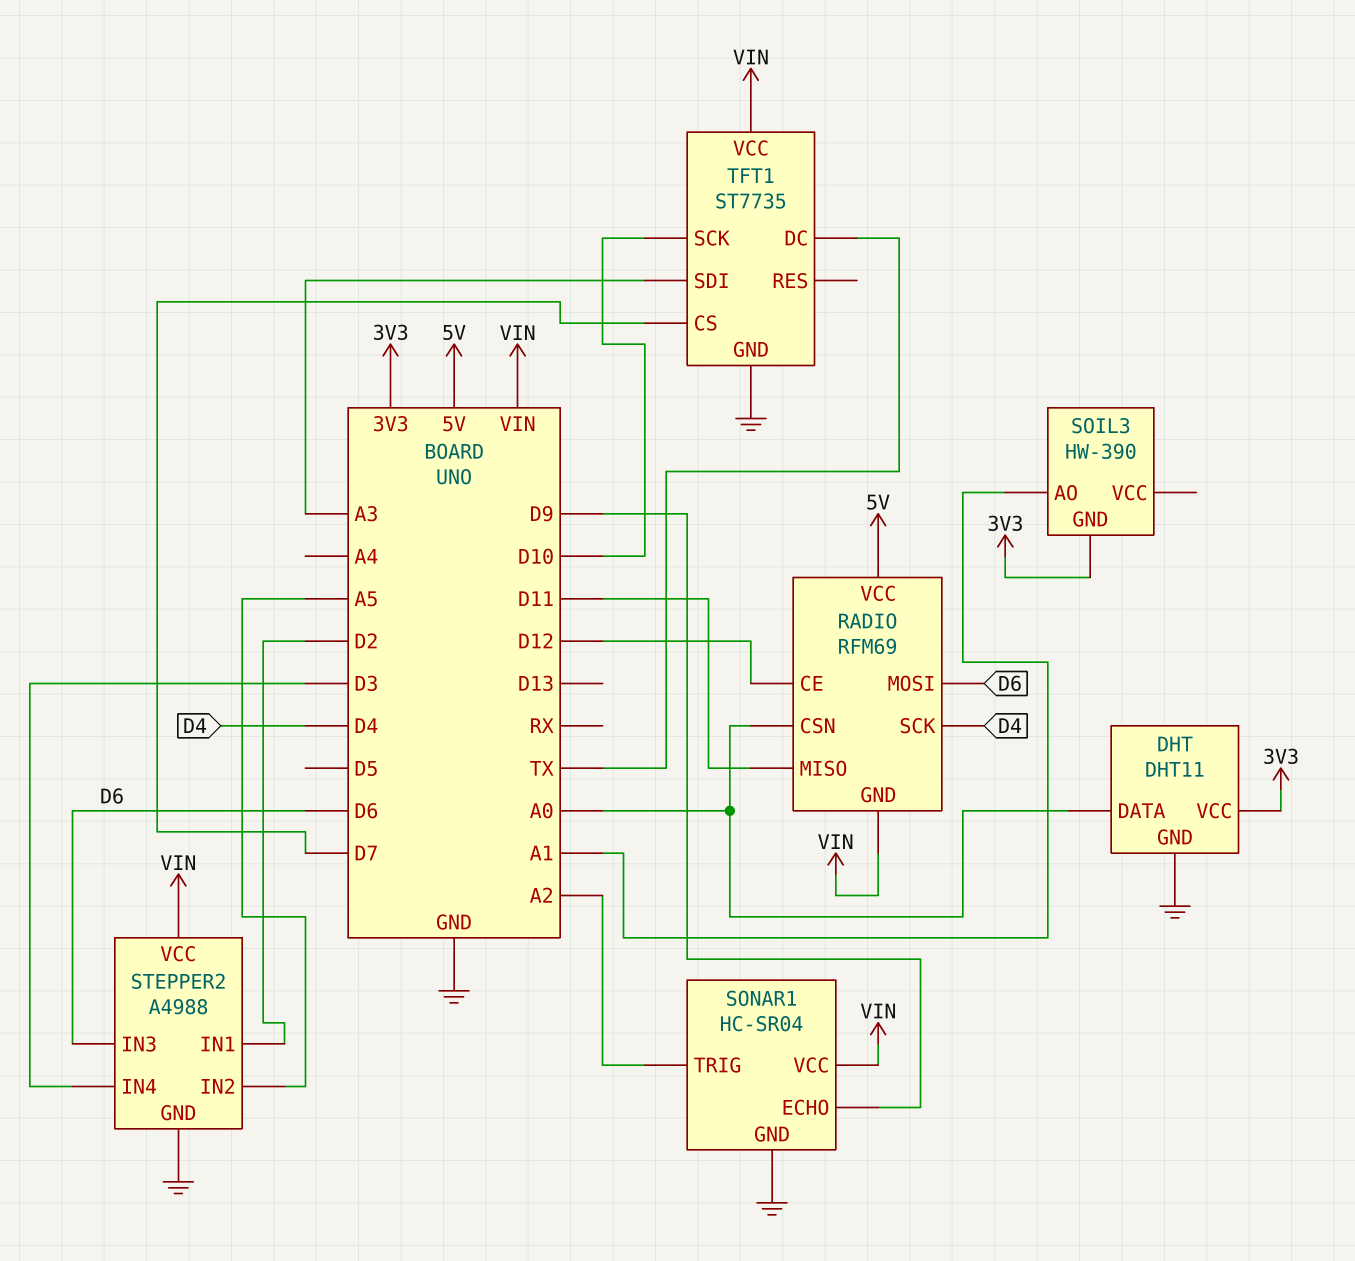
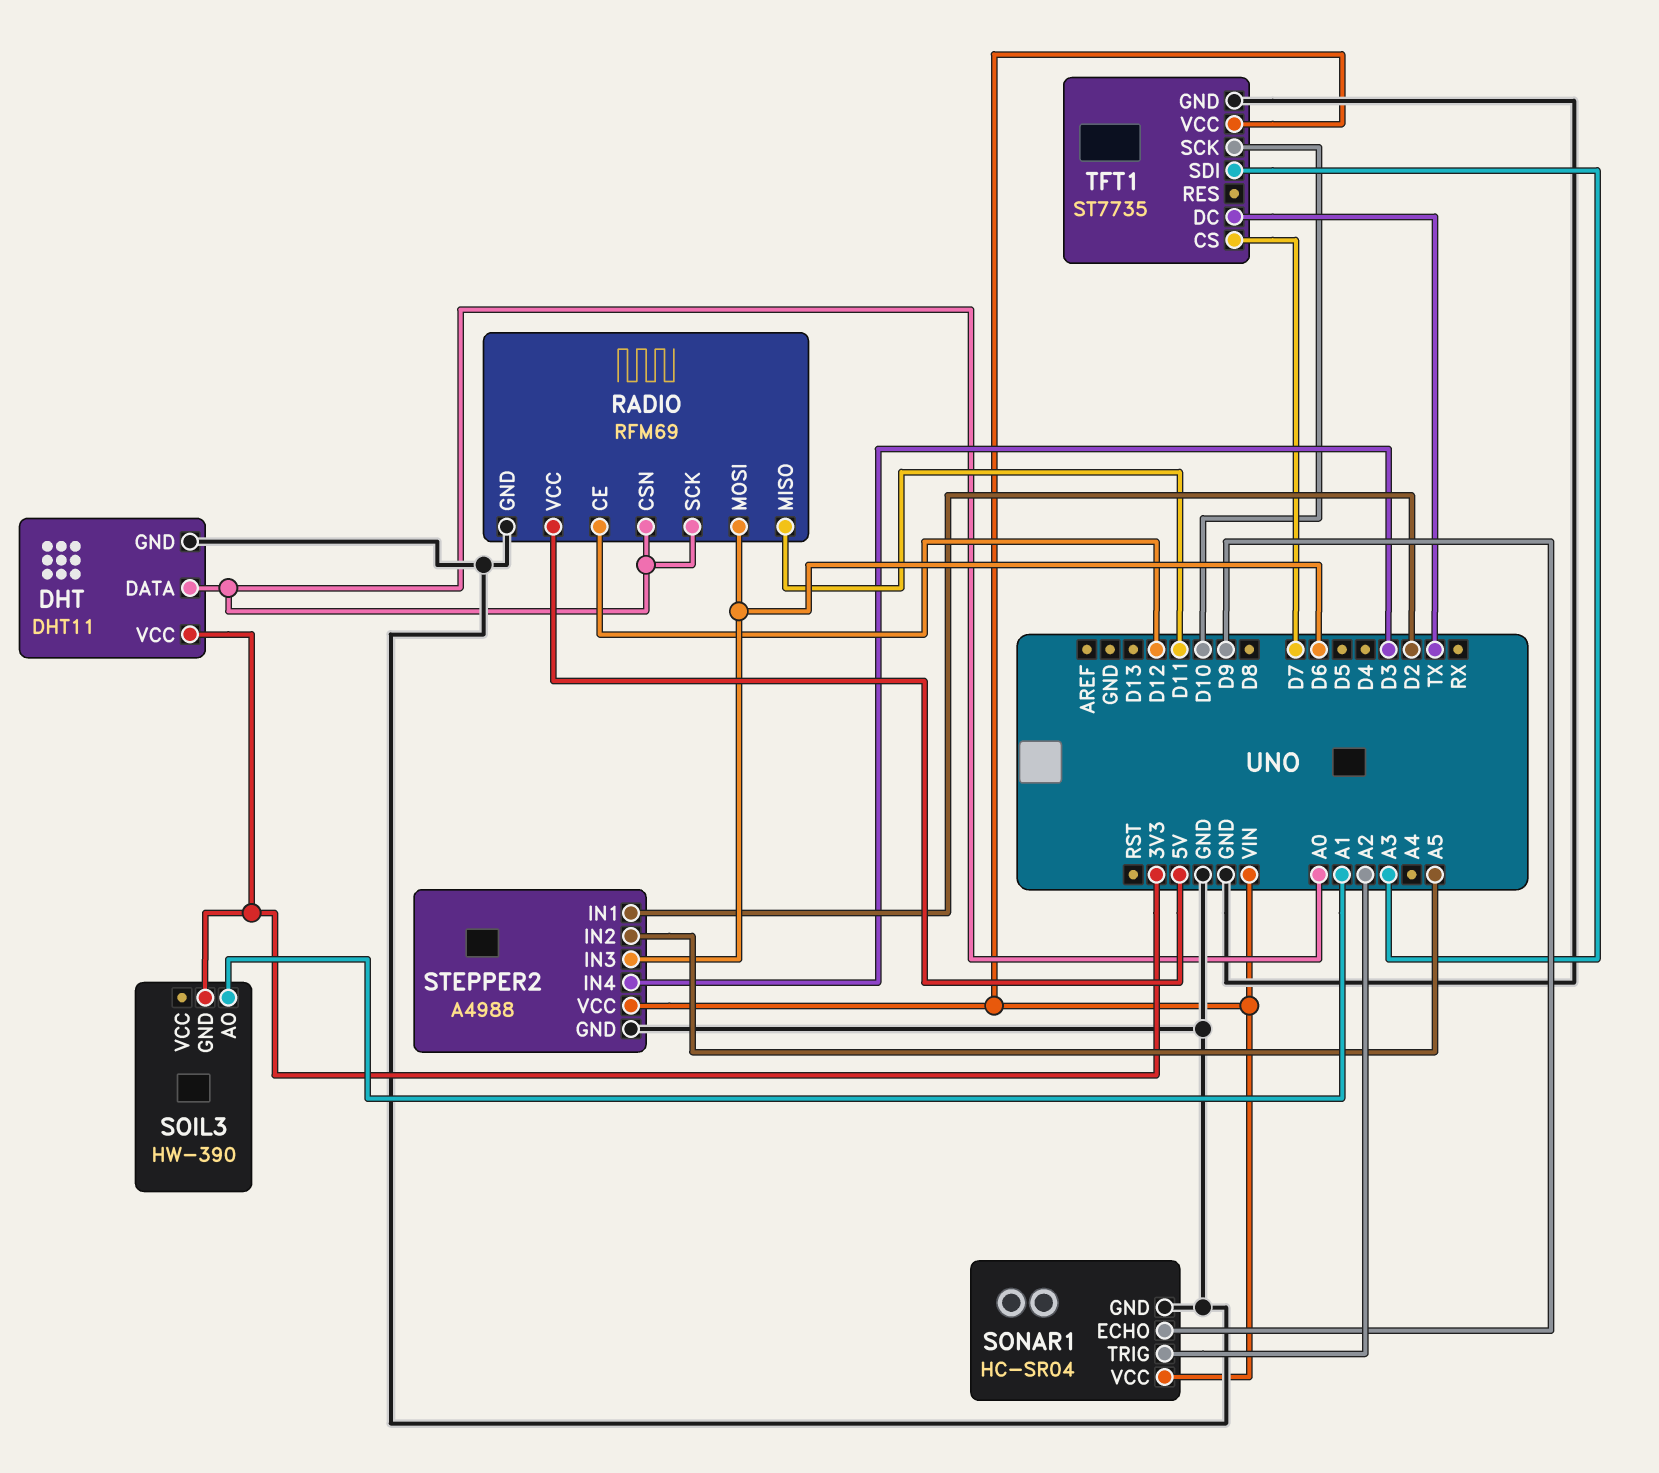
RADIO pin GND: VIN -> GND
RADIO pin SCK: D4 -> A0

